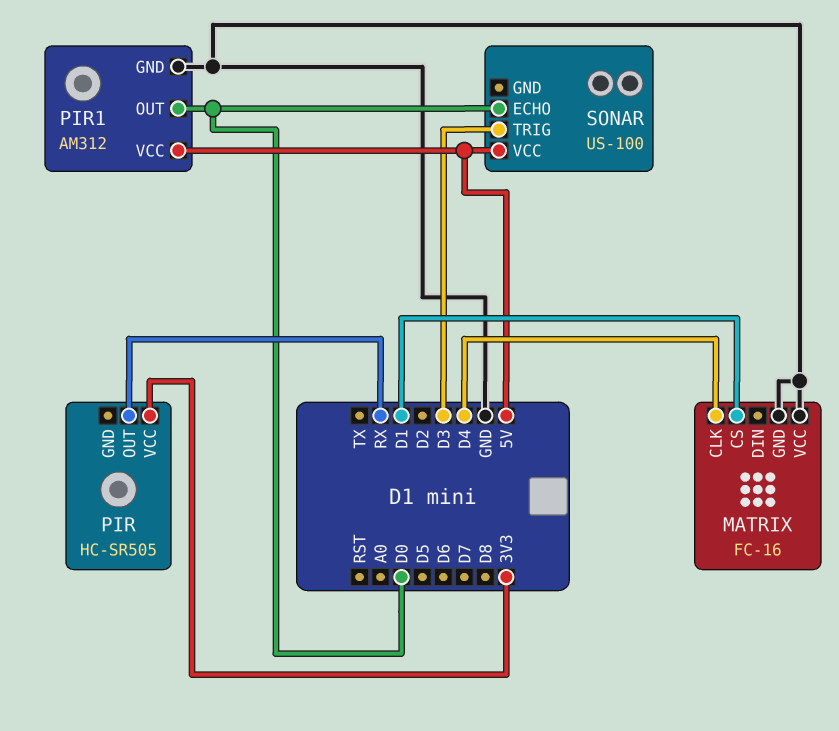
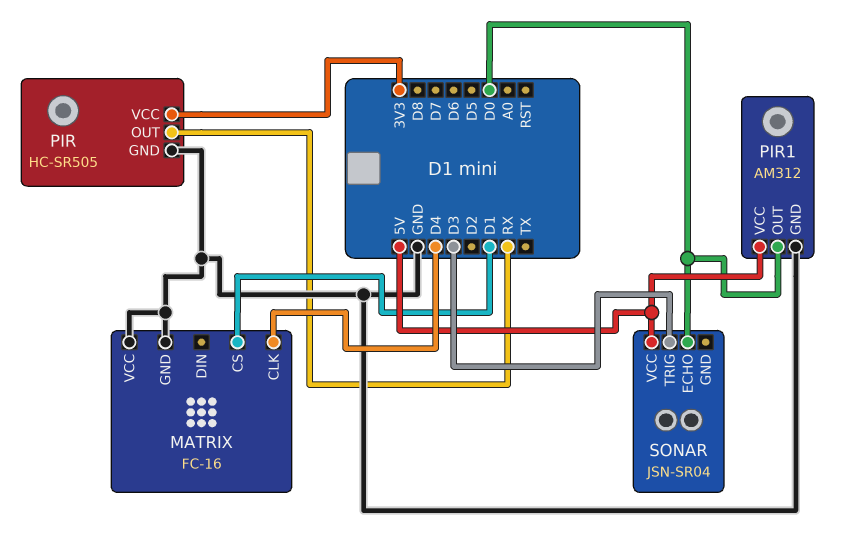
PIR pin GND: none -> GND
SONAR: US-100 -> JSN-SR04

